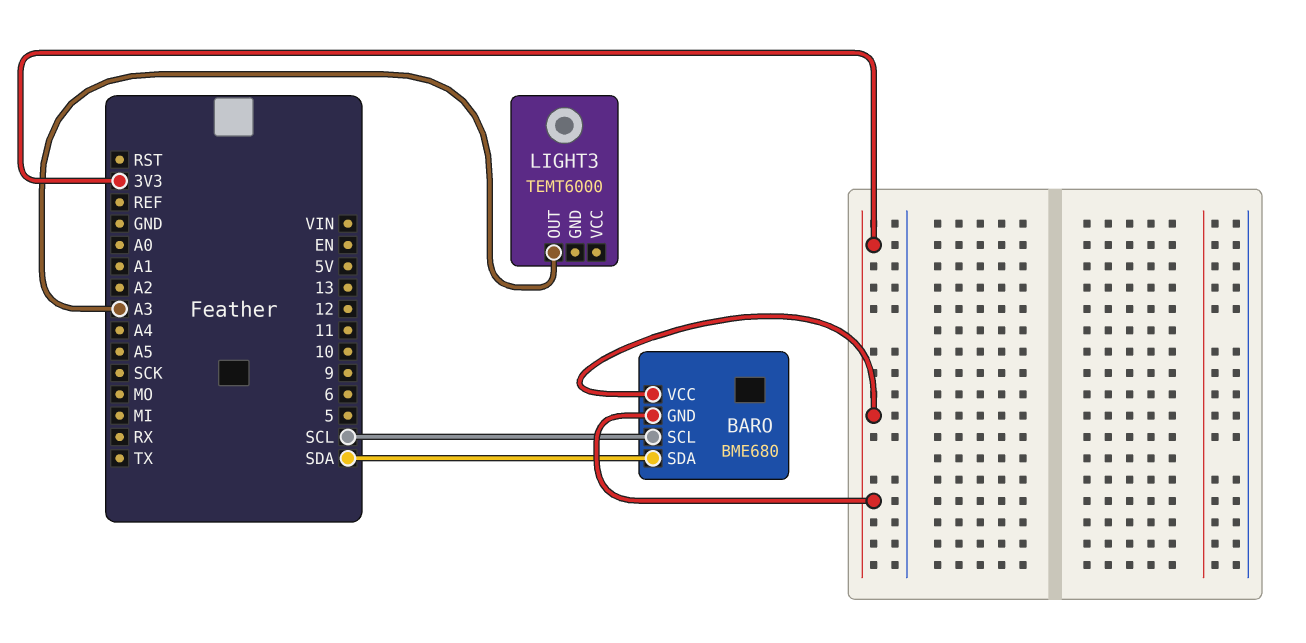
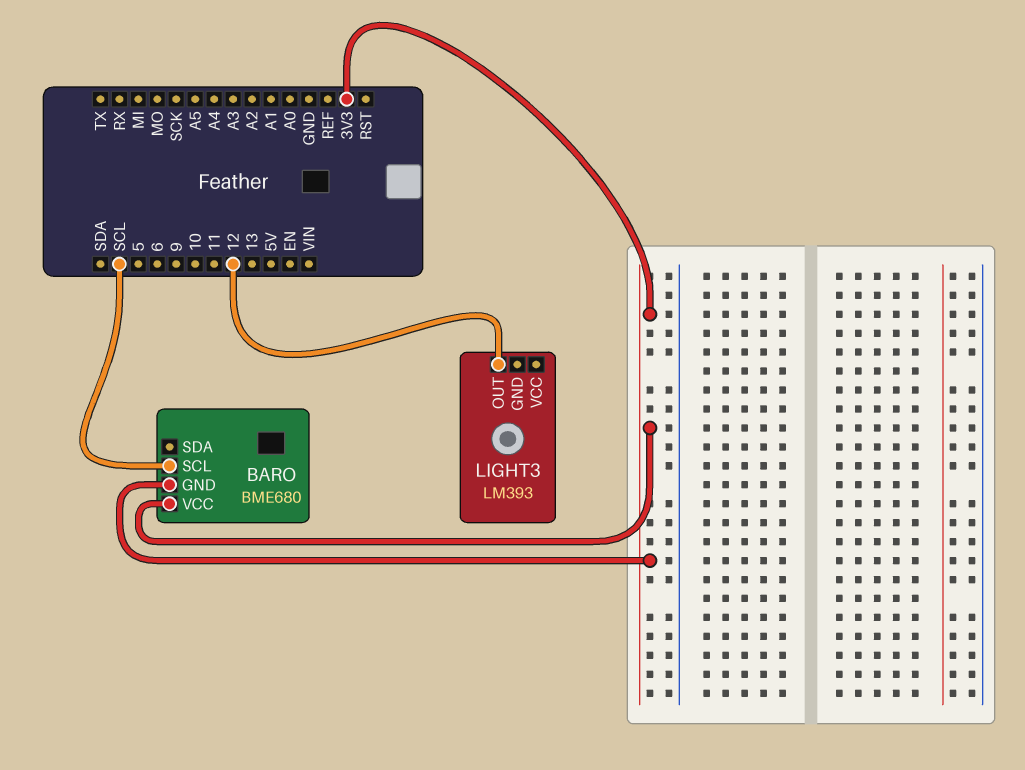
BARO pin SDA: SDA -> none
LIGHT3: TEMT6000 -> LM393
LIGHT3 pin OUT: A3 -> 12

